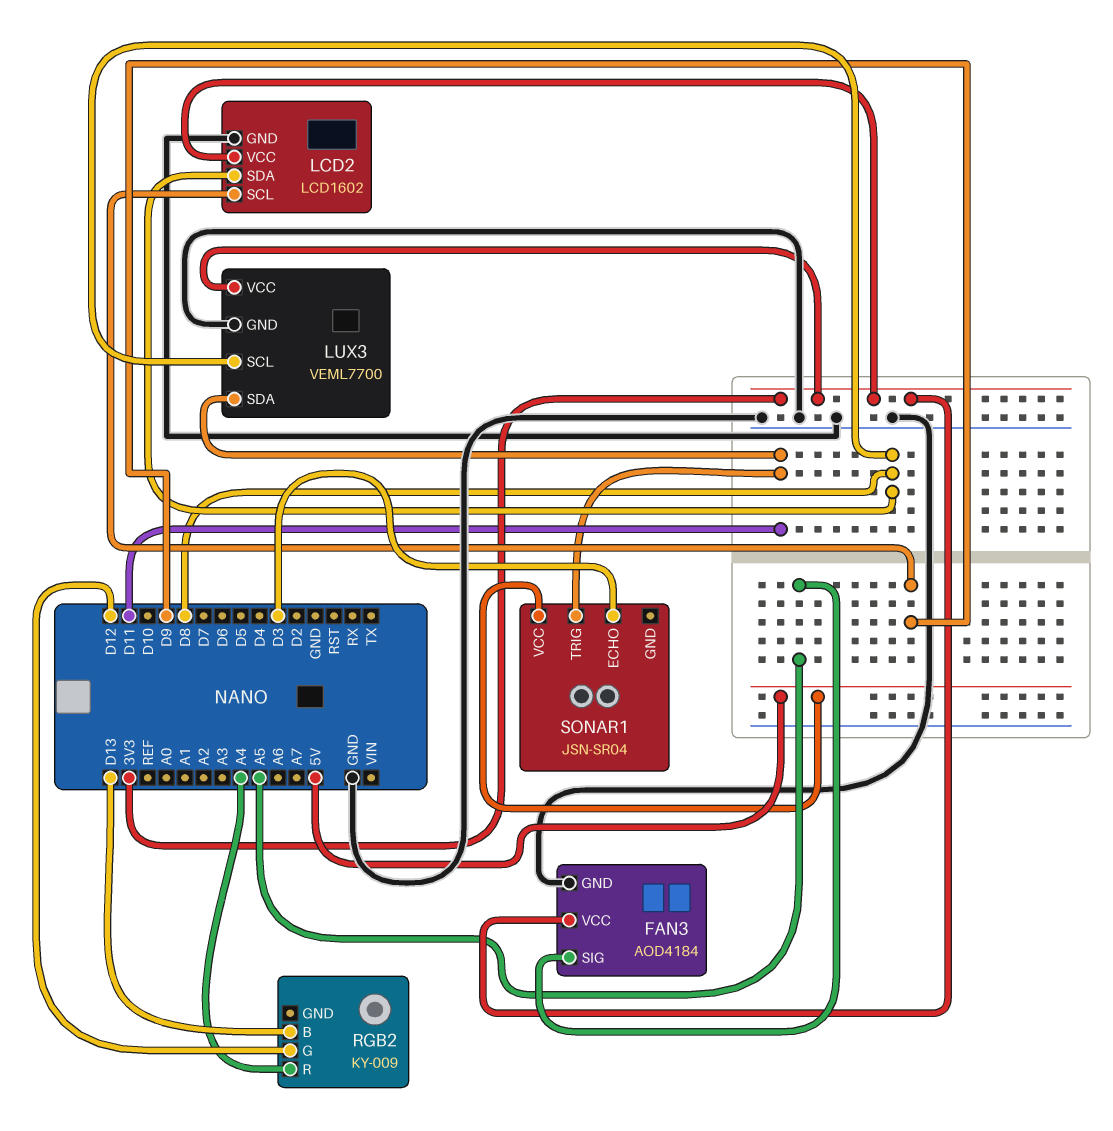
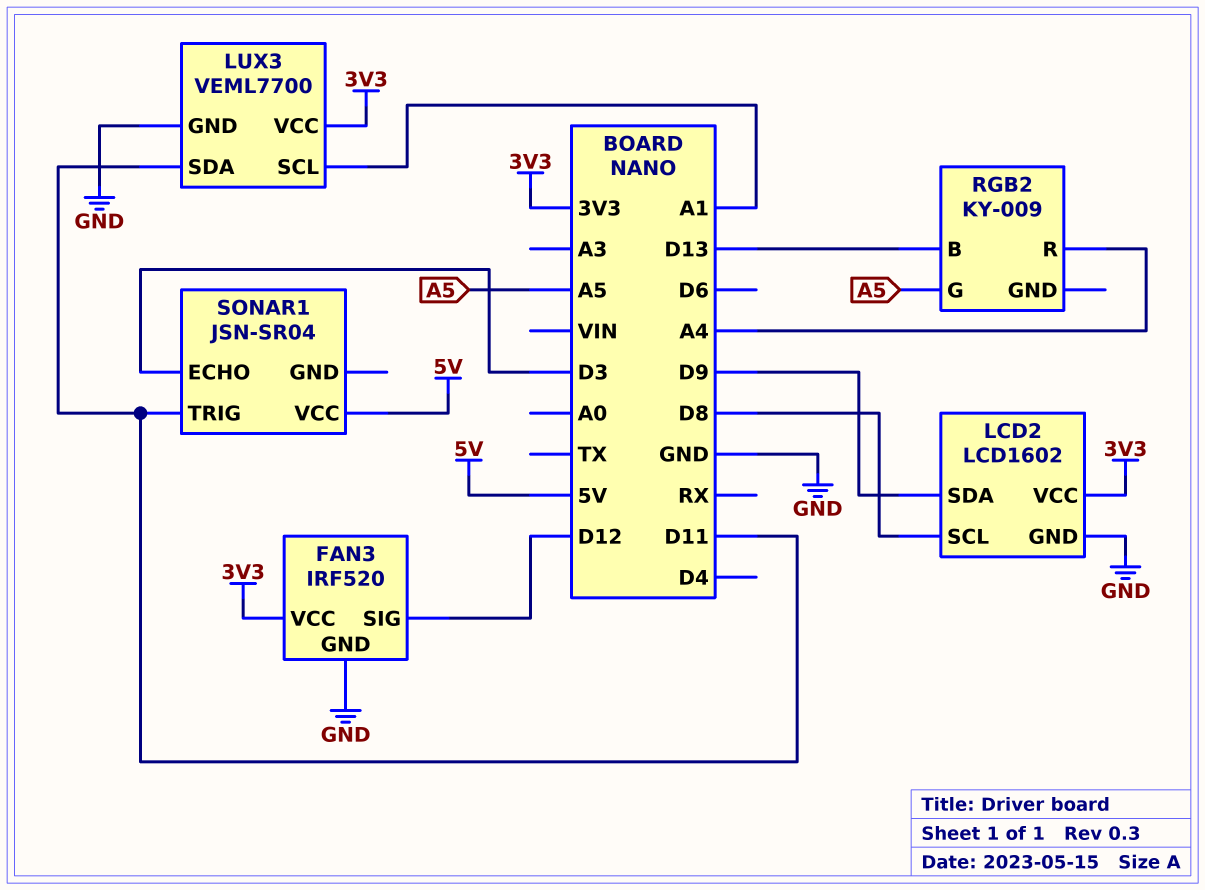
FAN3: AOD4184 -> IRF520
FAN3 pin SIG: A5 -> D12
LCD2 pin SCL: D9 -> D8
LCD2 pin SDA: D8 -> D9
LUX3 pin SCL: D8 -> A1
RGB2 pin G: D12 -> A5

